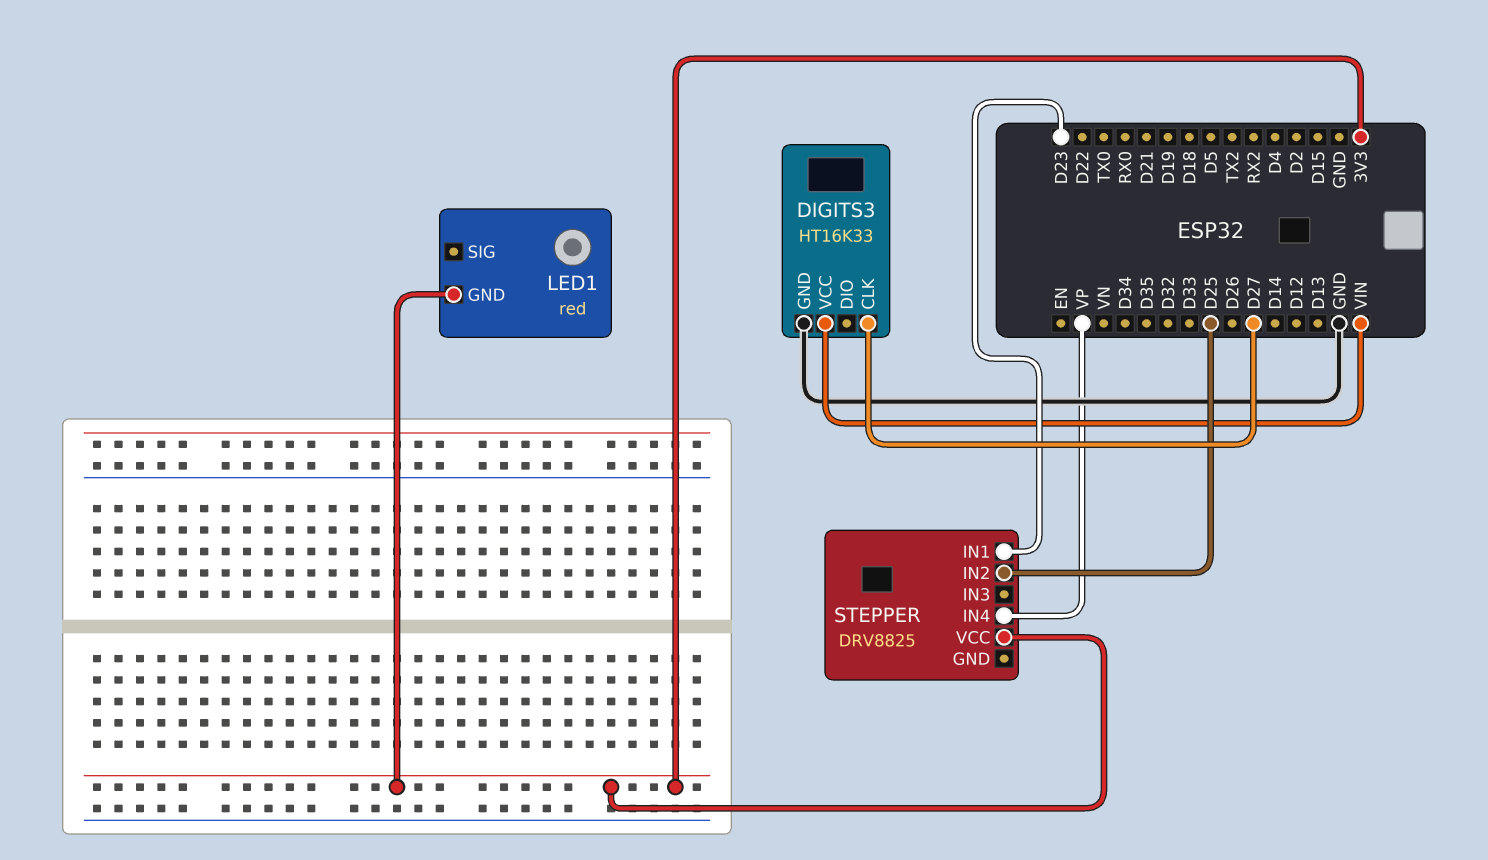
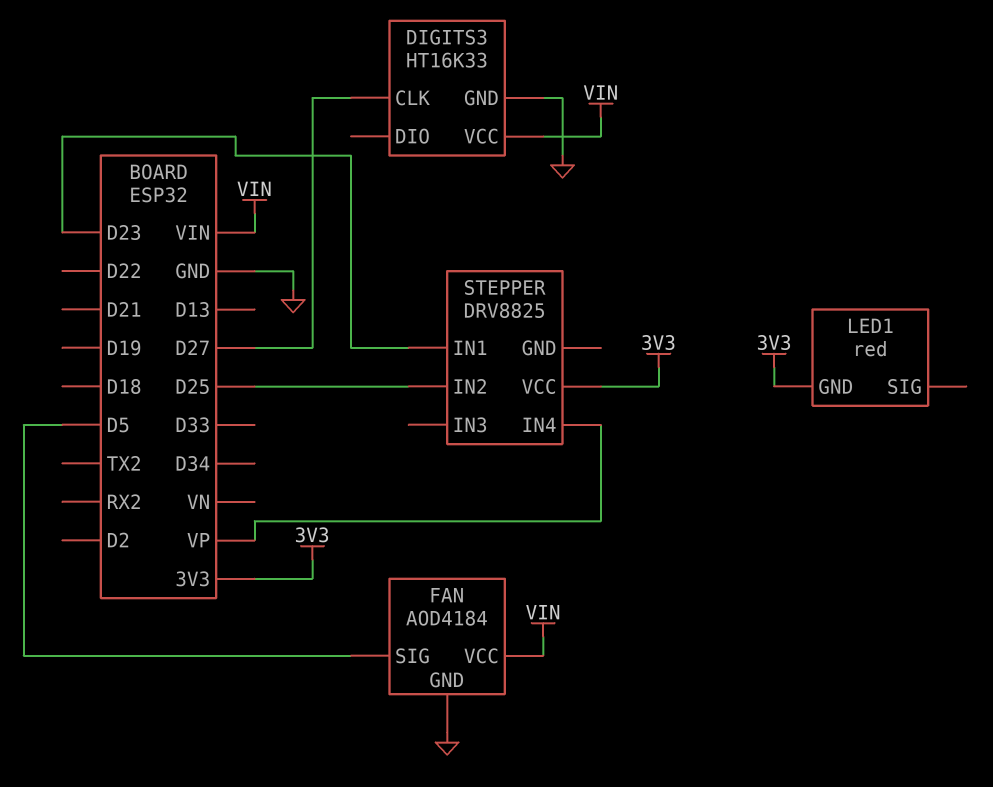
FAN: none -> AOD4184
FAN pin GND: none -> GND
FAN pin SIG: none -> D5
FAN pin VCC: none -> VIN

